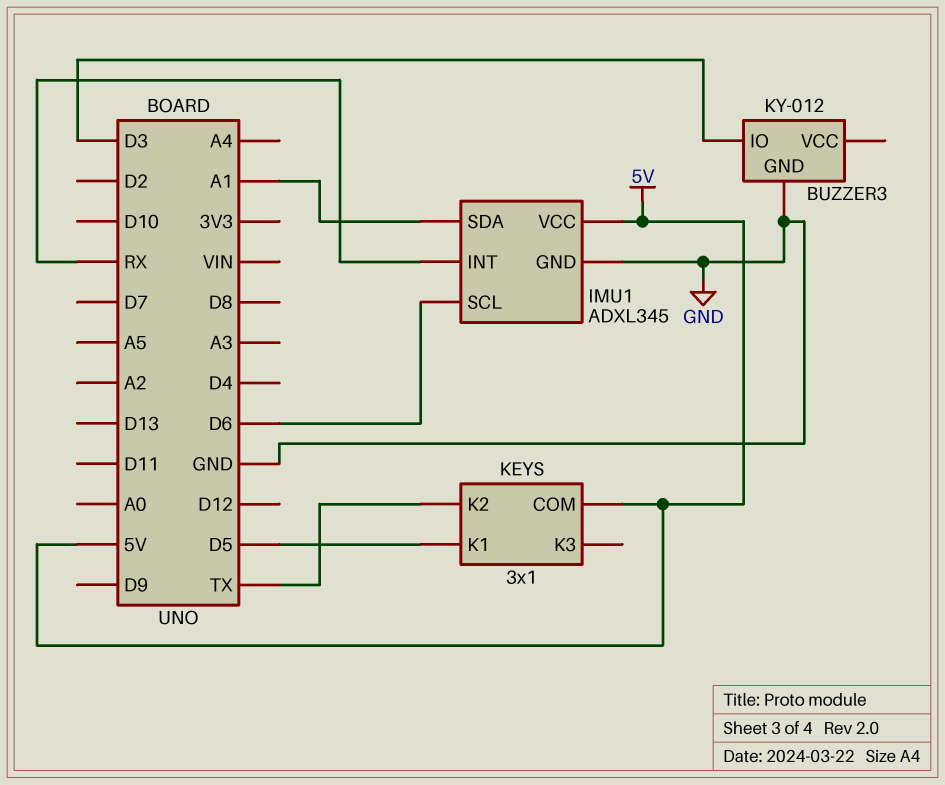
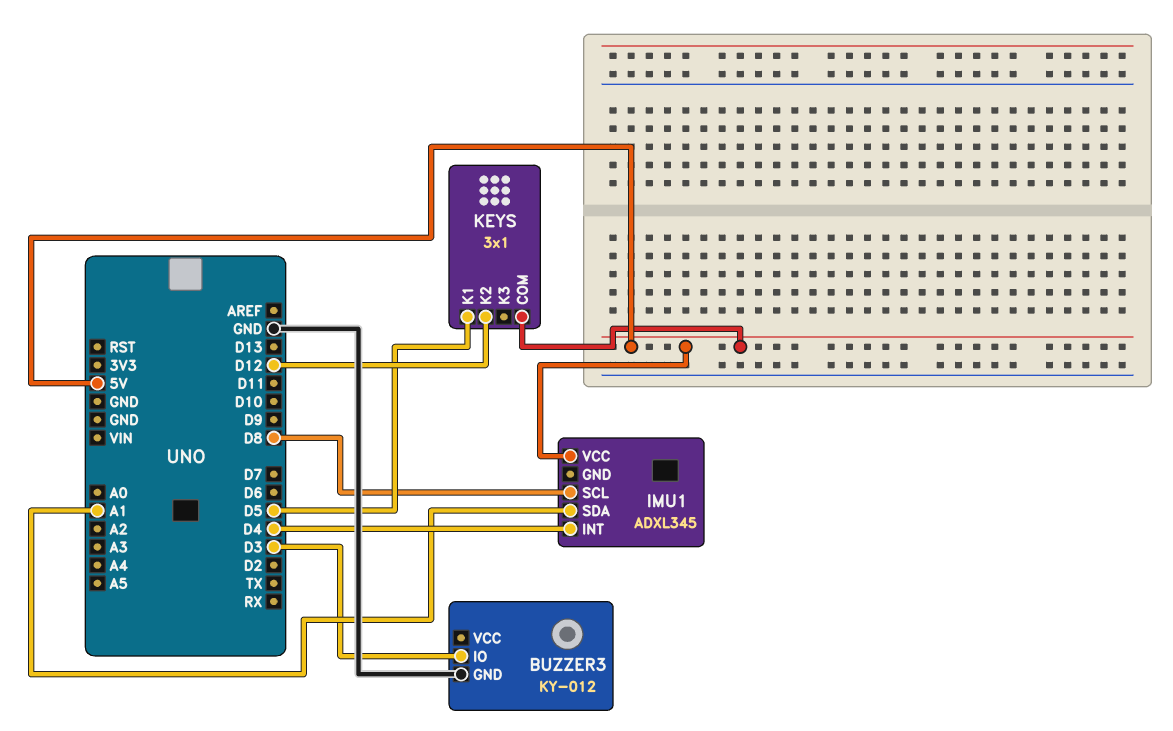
IMU1 pin GND: GND -> none
IMU1 pin INT: RX -> D4
IMU1 pin SCL: D6 -> D8
KEYS pin K2: TX -> D12

